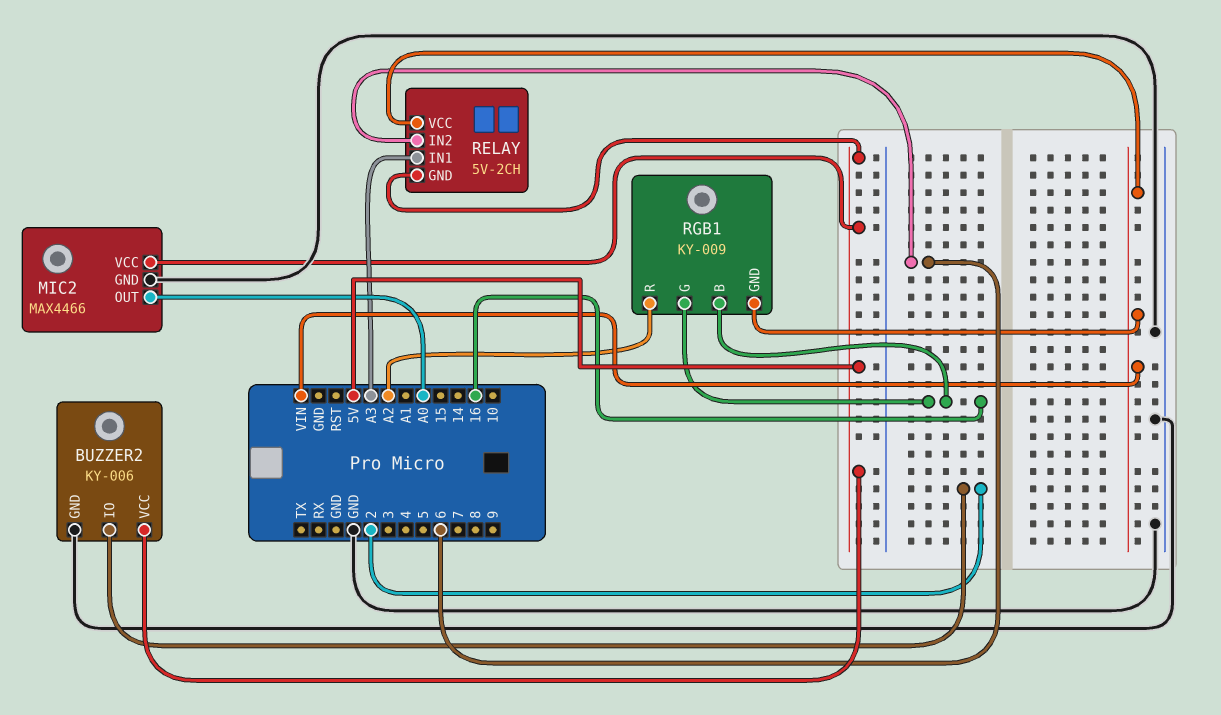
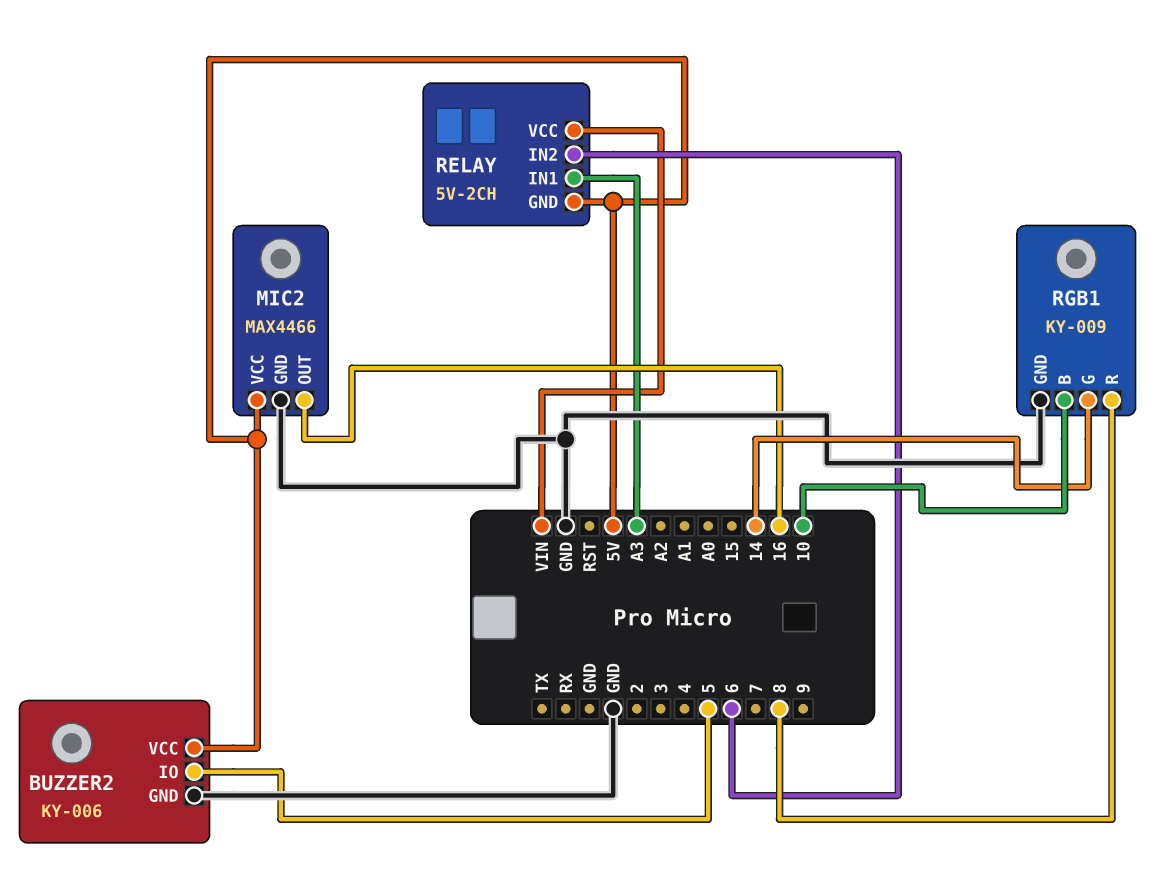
BUZZER2 pin IO: 2 -> 5
MIC2 pin OUT: A0 -> 16
RGB1 pin B: 16 -> 10
RGB1 pin G: 16 -> 14
RGB1 pin GND: VIN -> GND
RGB1 pin R: A2 -> 8

